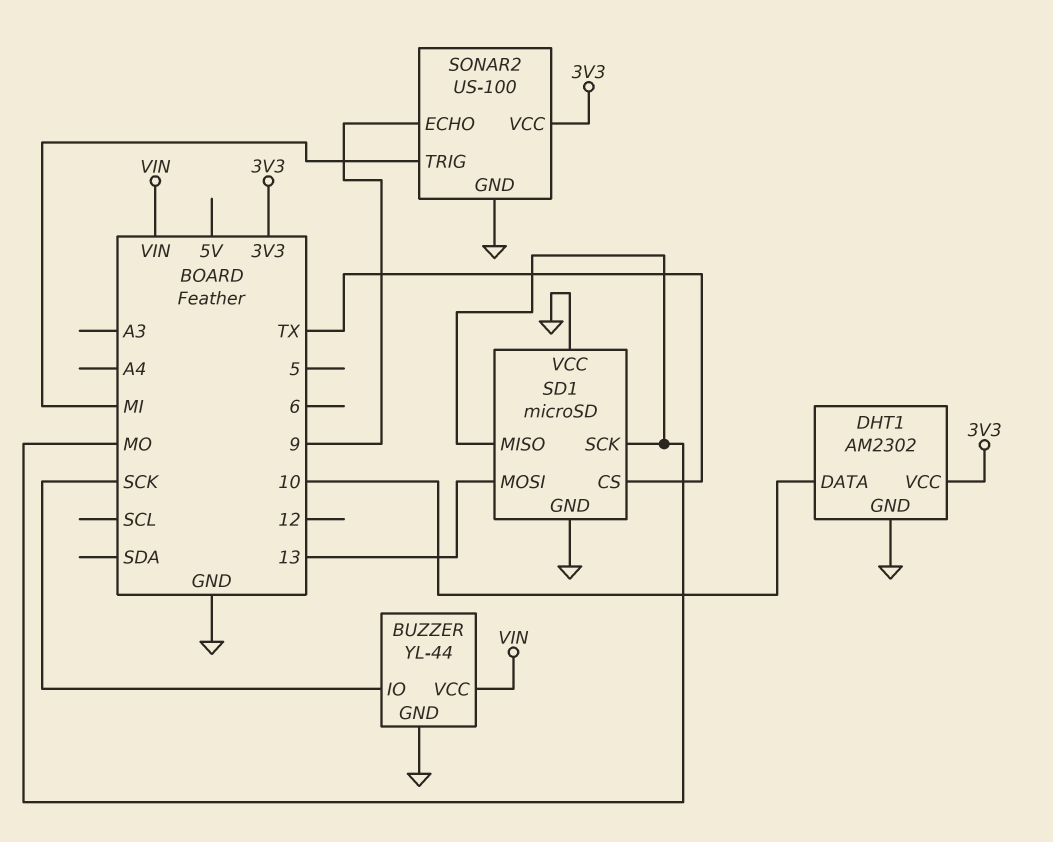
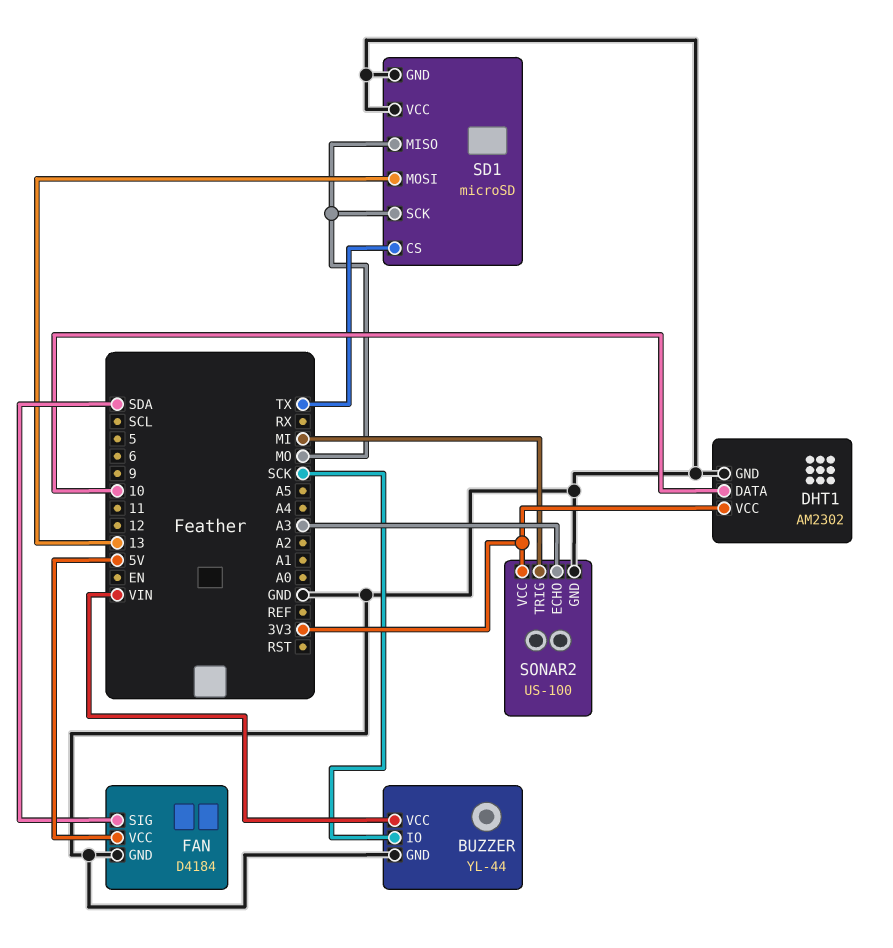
FAN: none -> D4184
FAN pin GND: none -> GND
FAN pin SIG: none -> SDA
FAN pin VCC: none -> 5V
SONAR2 pin ECHO: 9 -> A3

